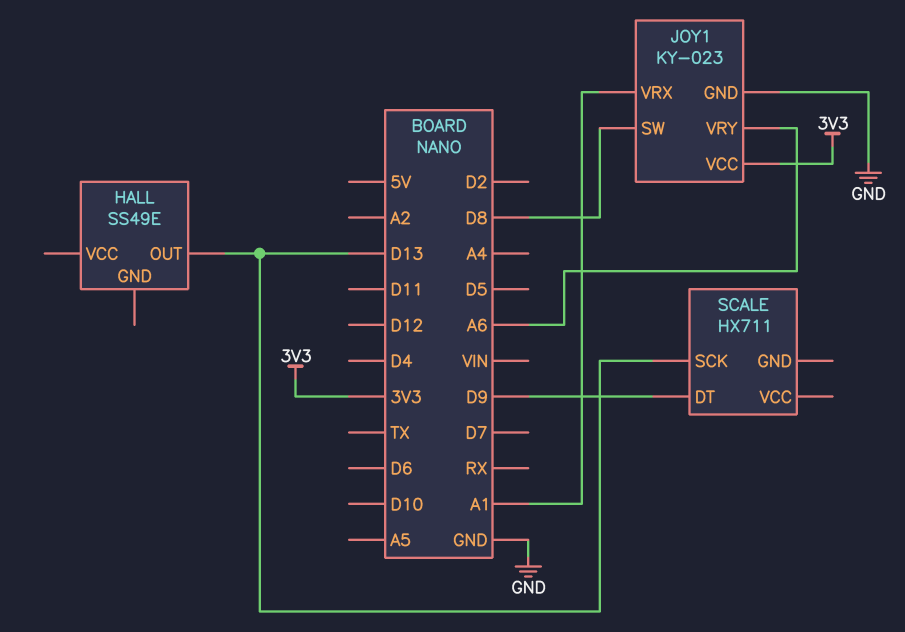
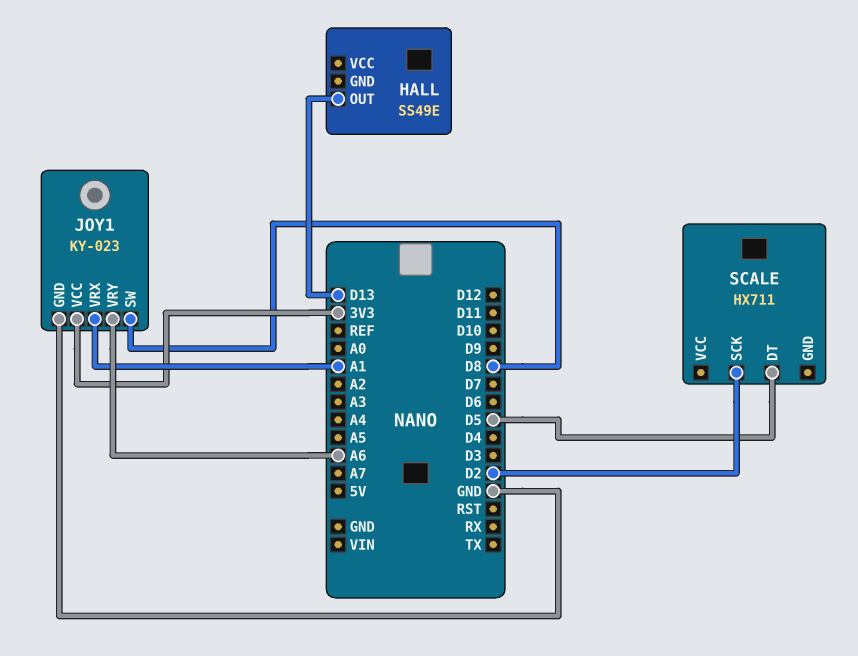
SCALE pin DT: D9 -> D5
SCALE pin SCK: D13 -> D2

